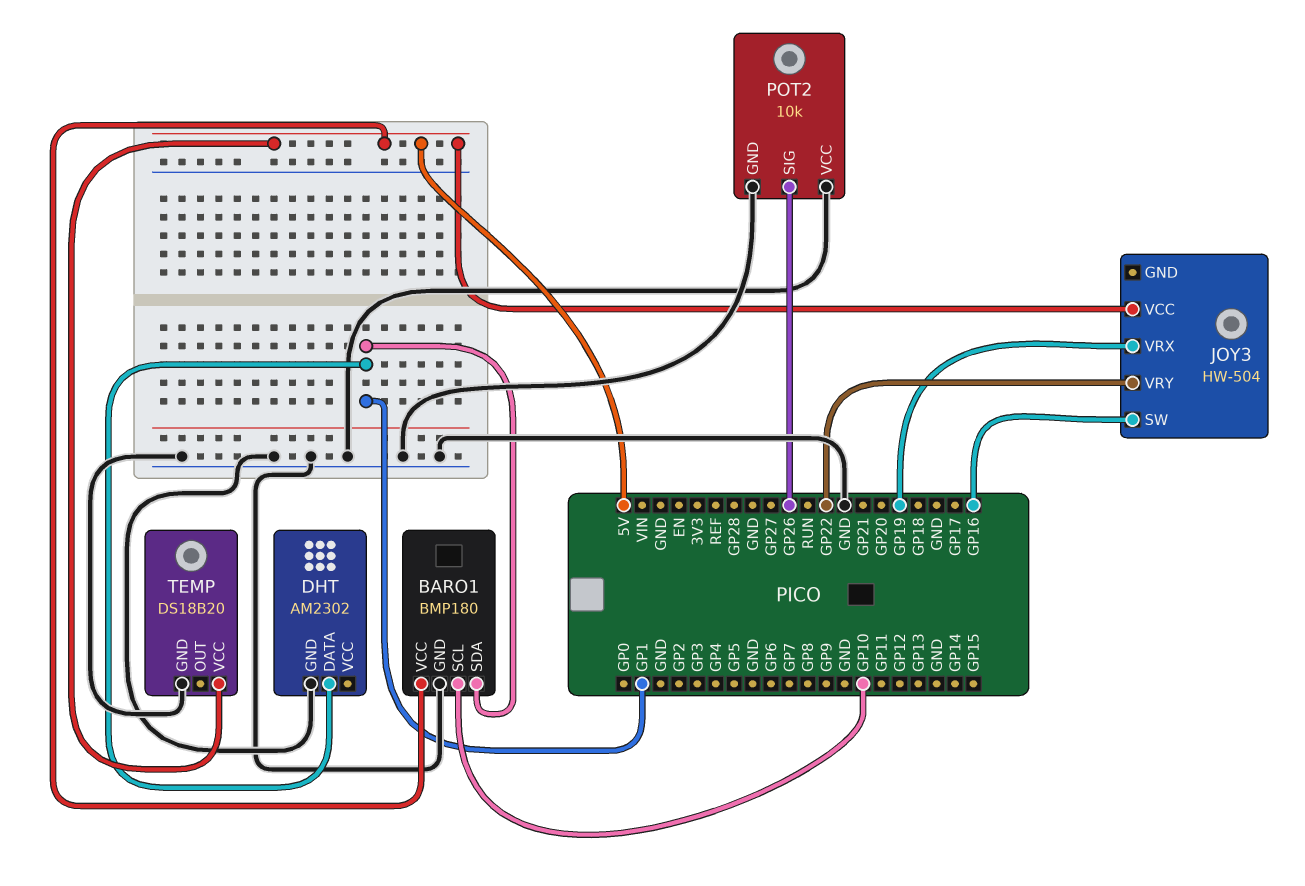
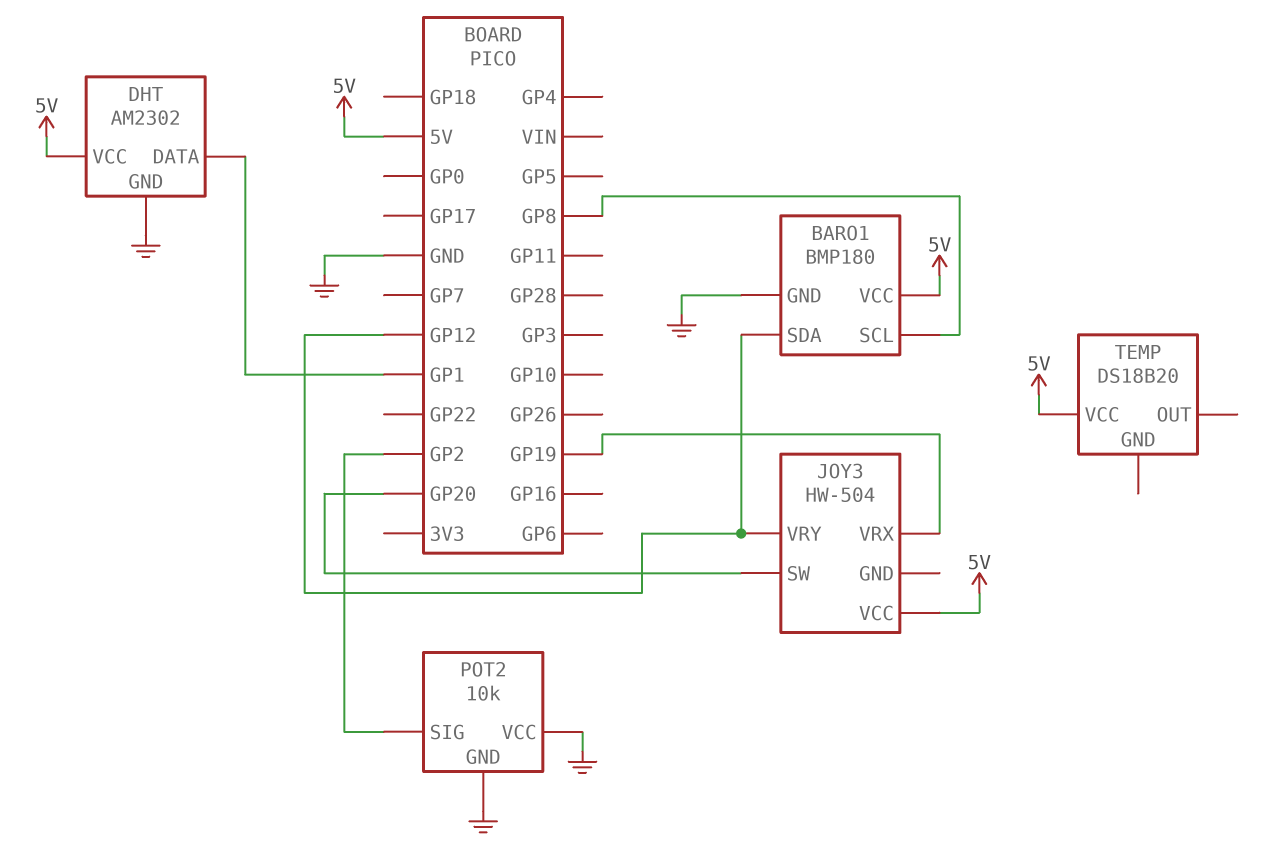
BARO1 pin SCL: GP10 -> GP8
BARO1 pin SDA: GP1 -> GP12
DHT pin VCC: none -> 5V
JOY3 pin SW: GP16 -> GP20
JOY3 pin VRY: GP22 -> GP12
POT2 pin SIG: GP26 -> GP2
TEMP pin GND: GND -> none

